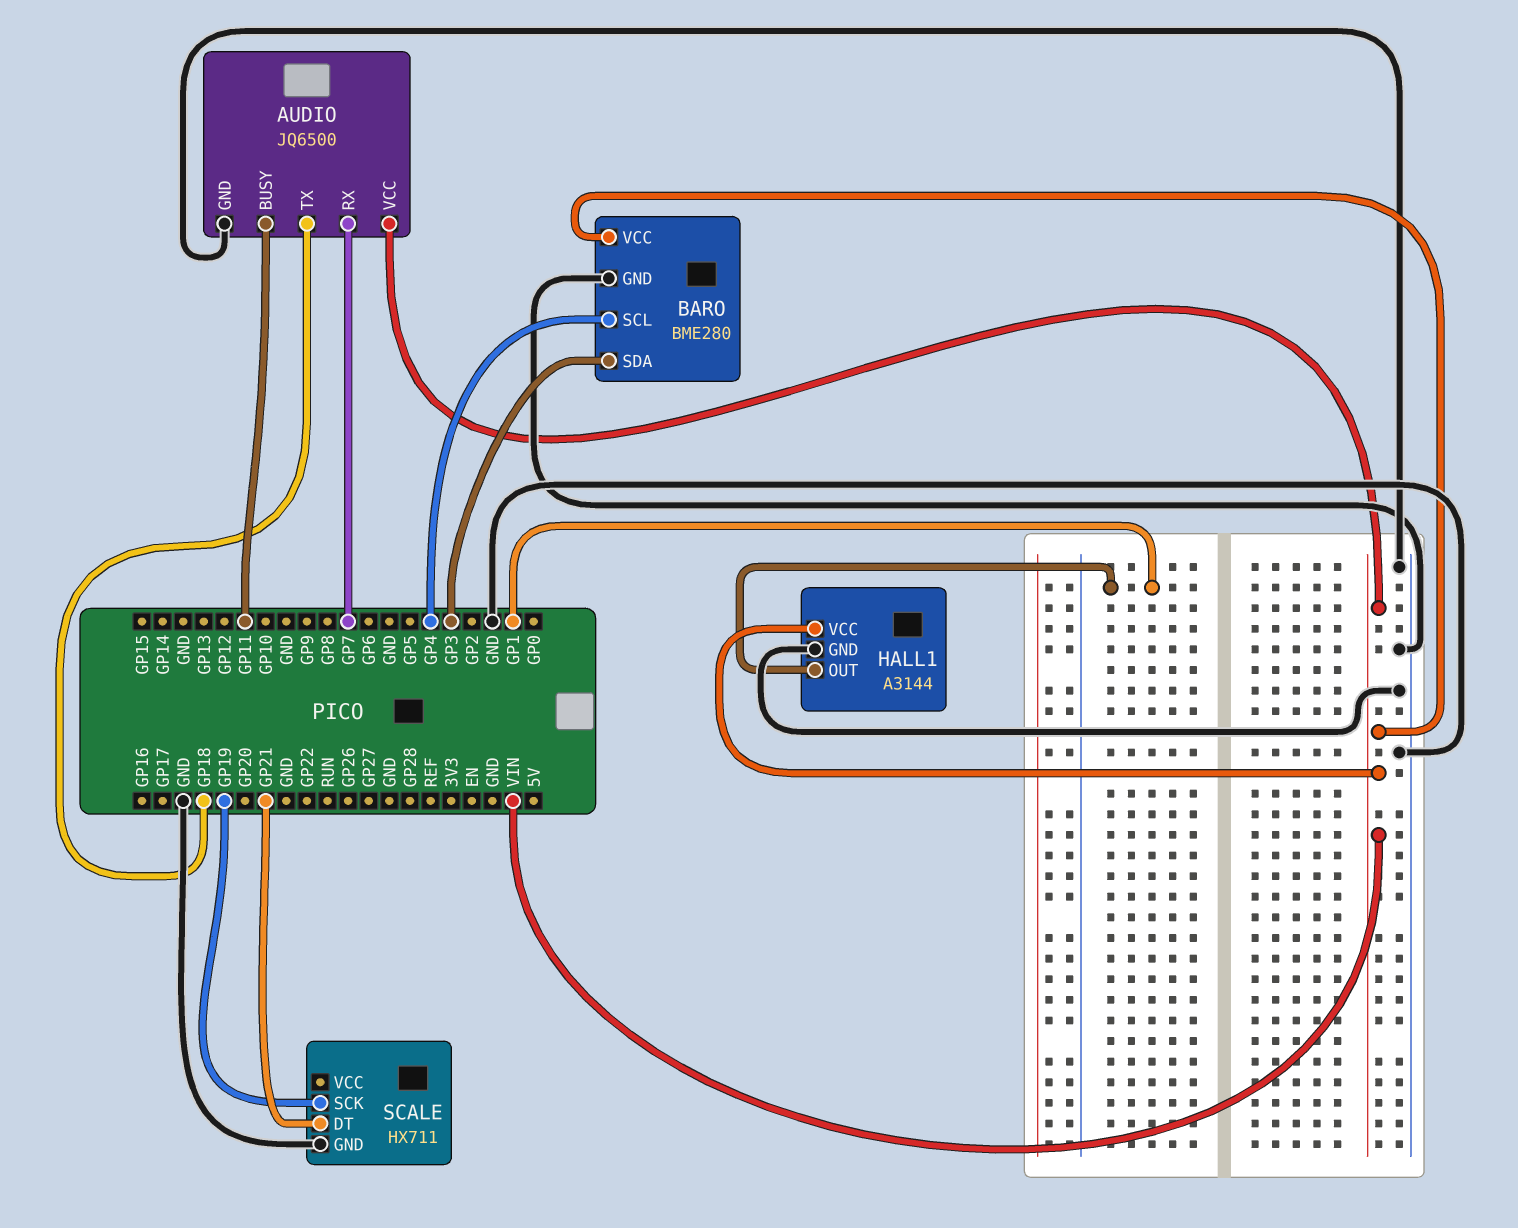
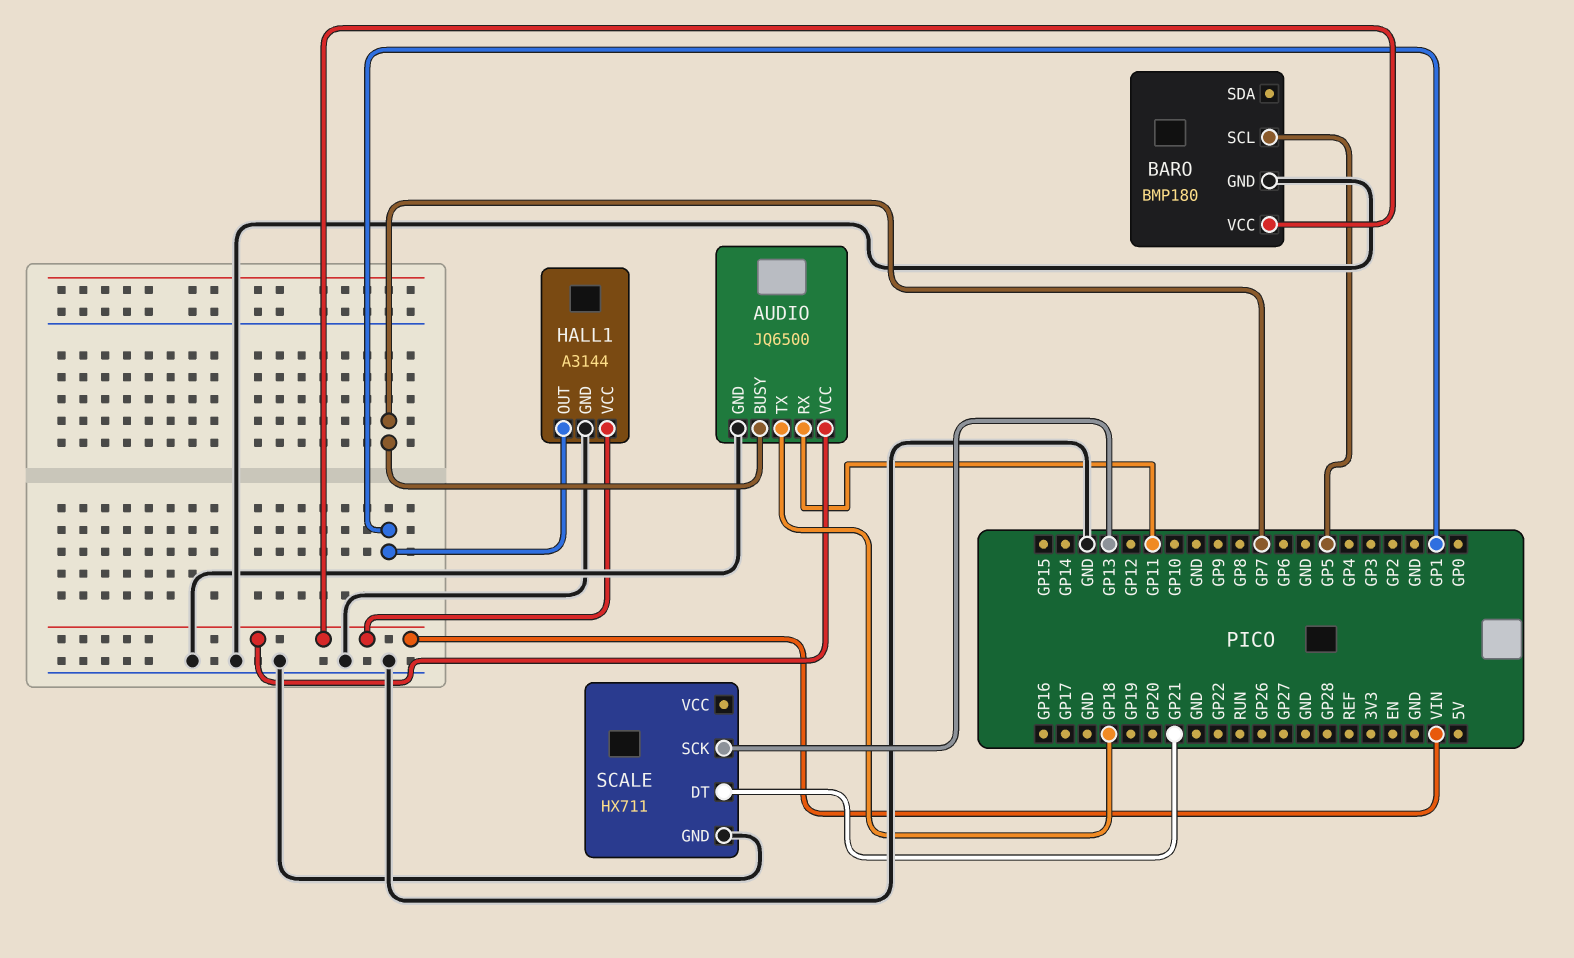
AUDIO pin BUSY: GP11 -> GP7
AUDIO pin RX: GP7 -> GP11
BARO: BME280 -> BMP180
BARO pin SCL: GP4 -> GP5
BARO pin SDA: GP3 -> none
SCALE pin SCK: GP19 -> GP13

